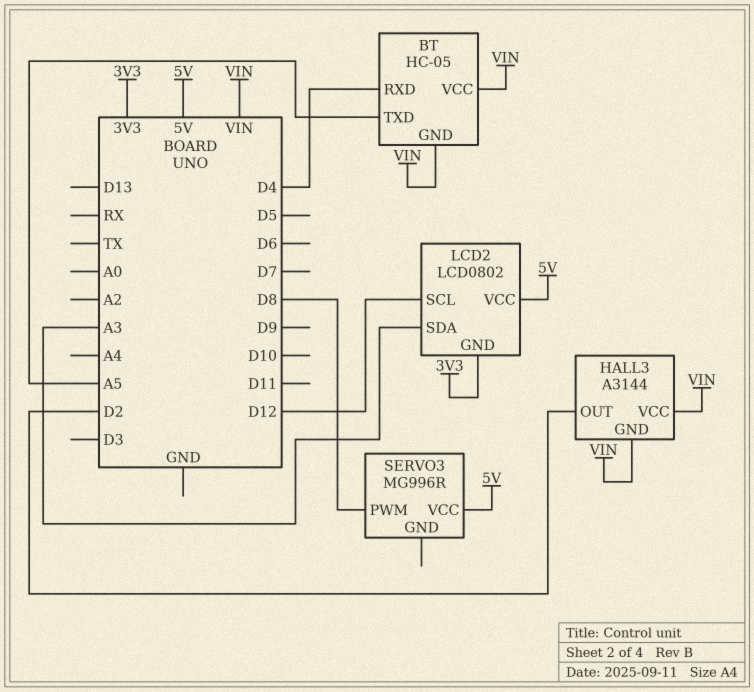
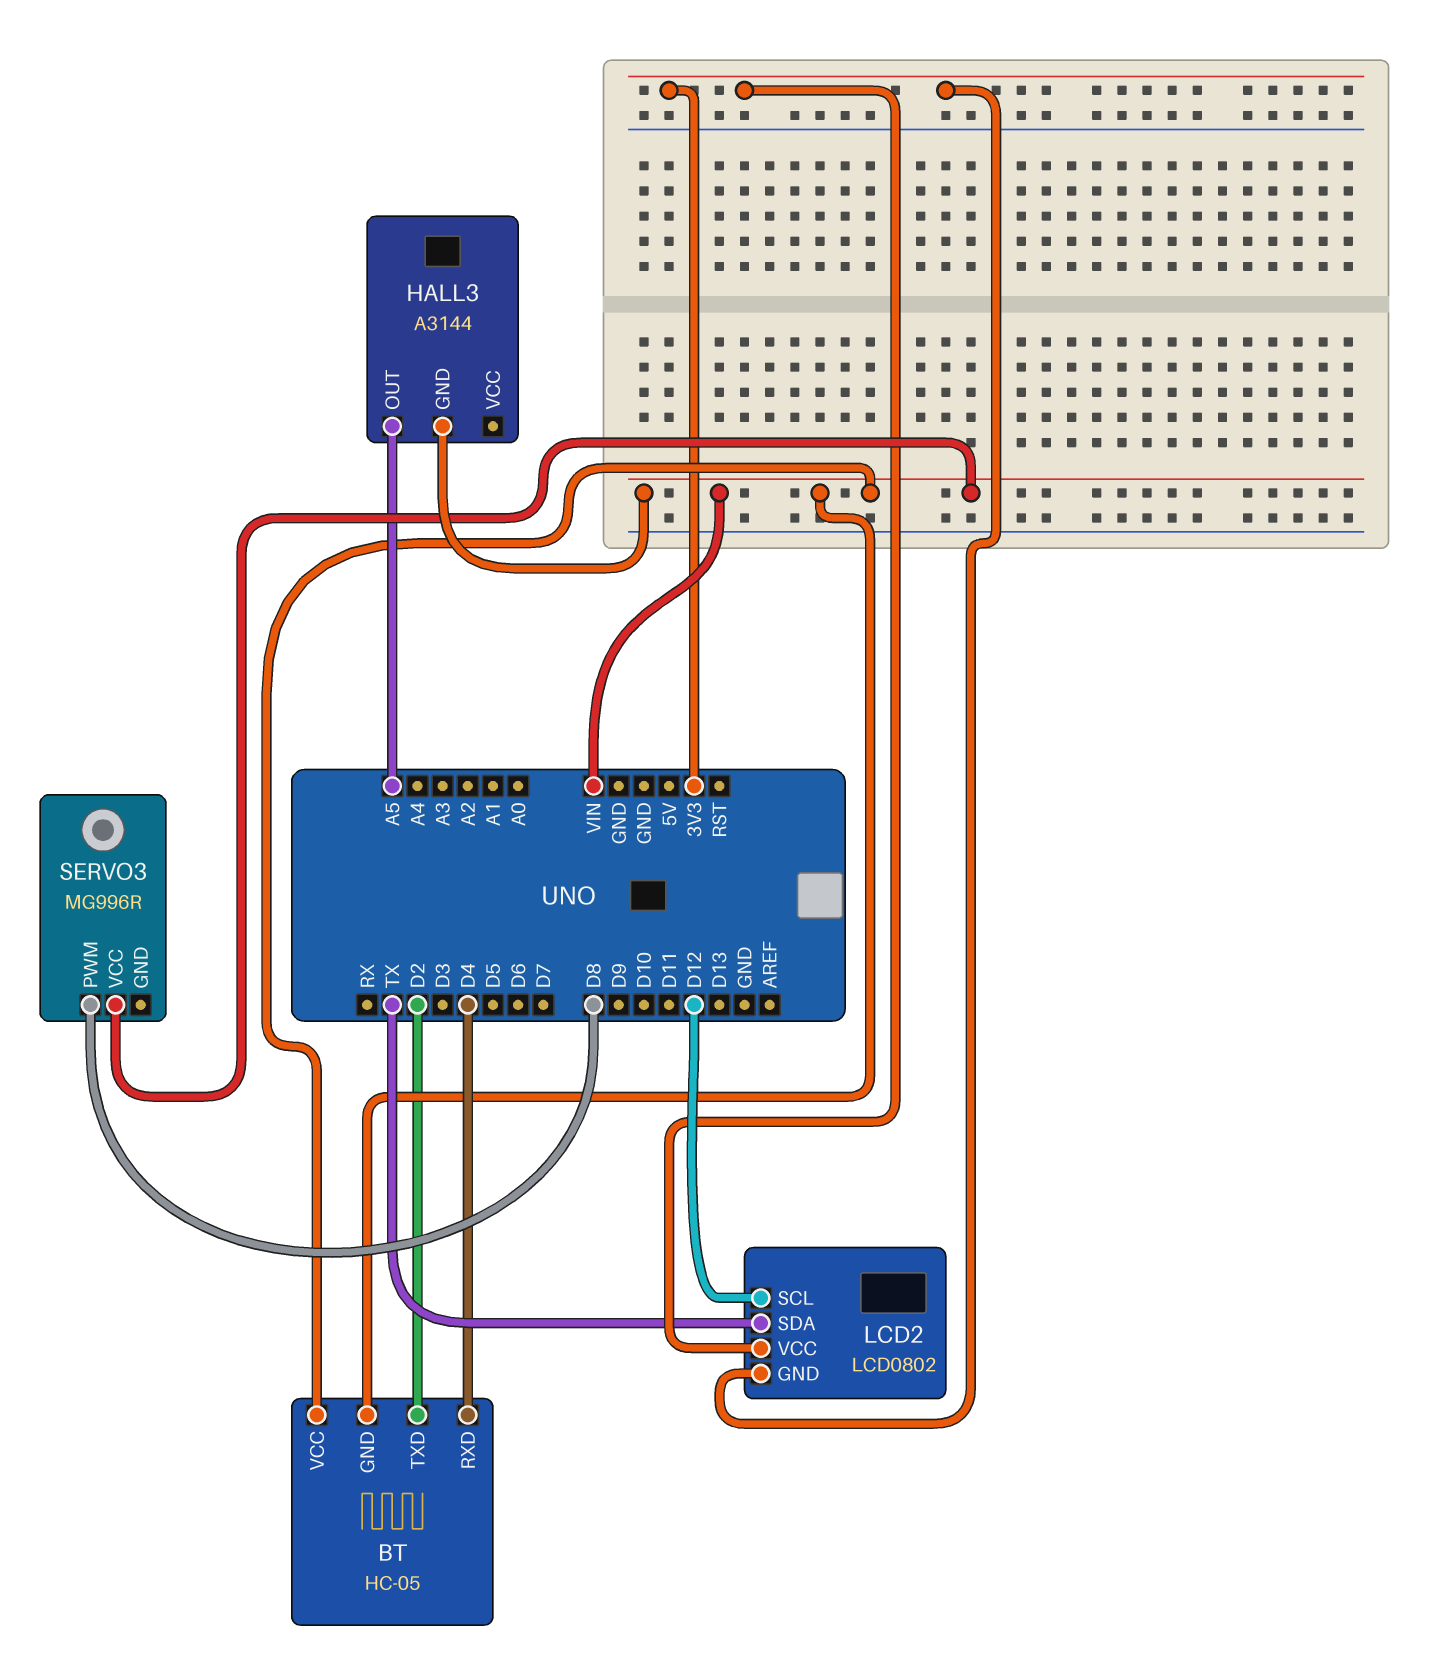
BT pin TXD: A5 -> D2
HALL3 pin OUT: D2 -> A5
HALL3 pin VCC: VIN -> none
LCD2 pin SDA: A3 -> TX
LCD2 pin VCC: 5V -> 3V3
SERVO3 pin VCC: 5V -> VIN

